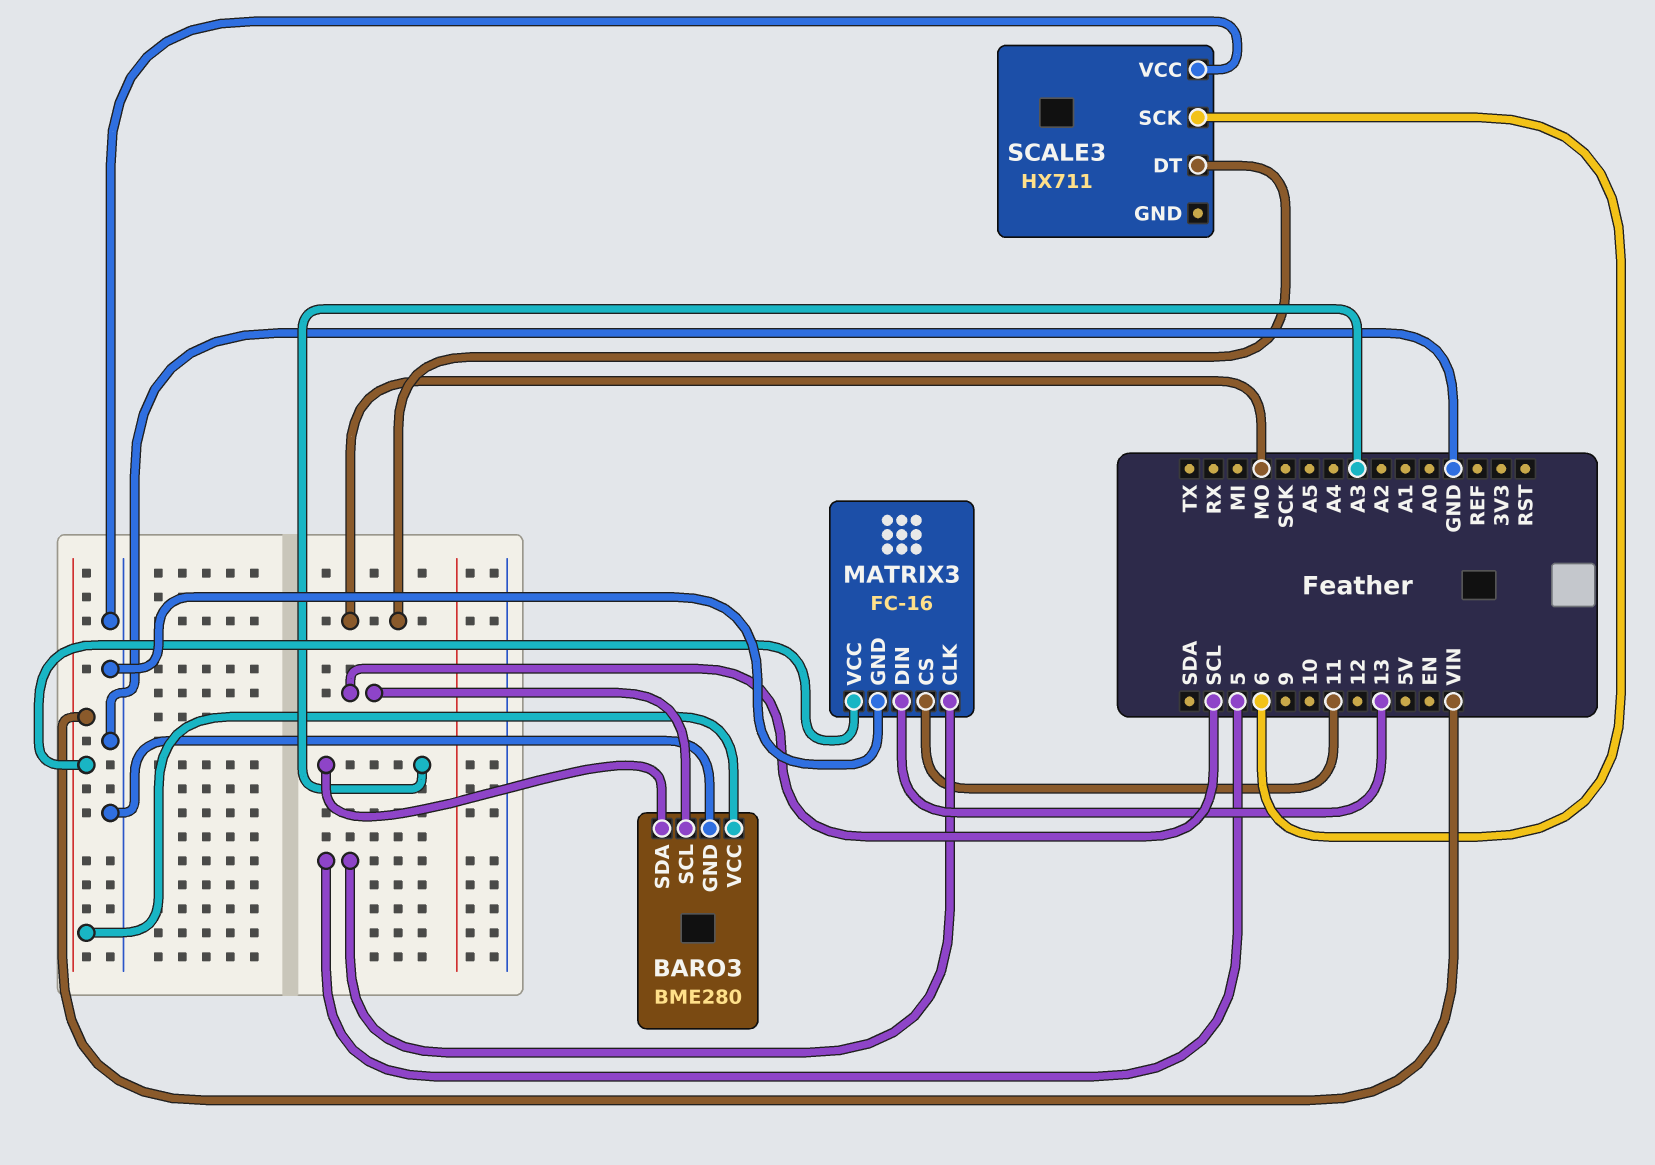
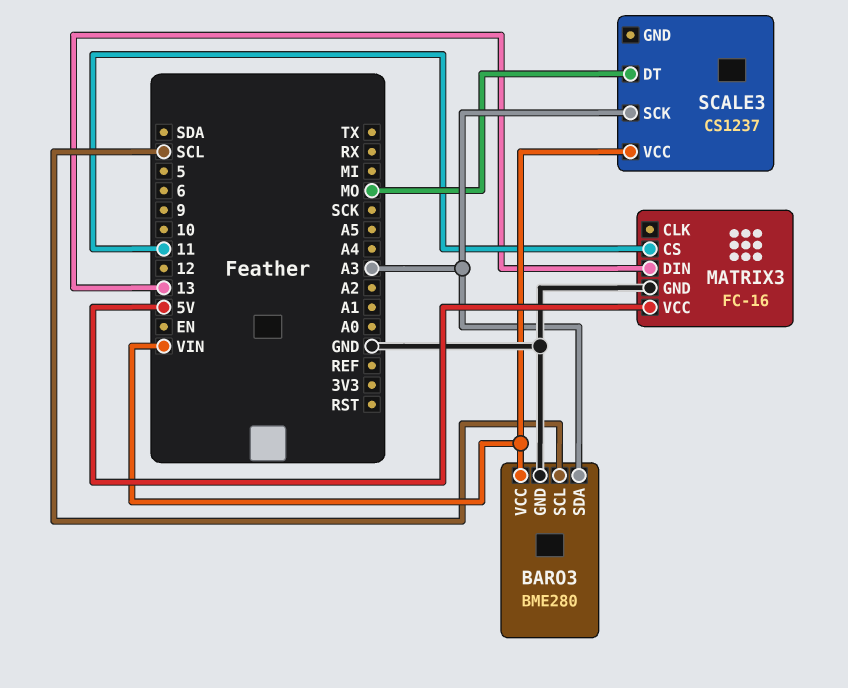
MATRIX3 pin CLK: 5 -> none
MATRIX3 pin VCC: VIN -> 5V
SCALE3: HX711 -> CS1237
SCALE3 pin SCK: 6 -> A3
SCALE3 pin VCC: GND -> VIN

